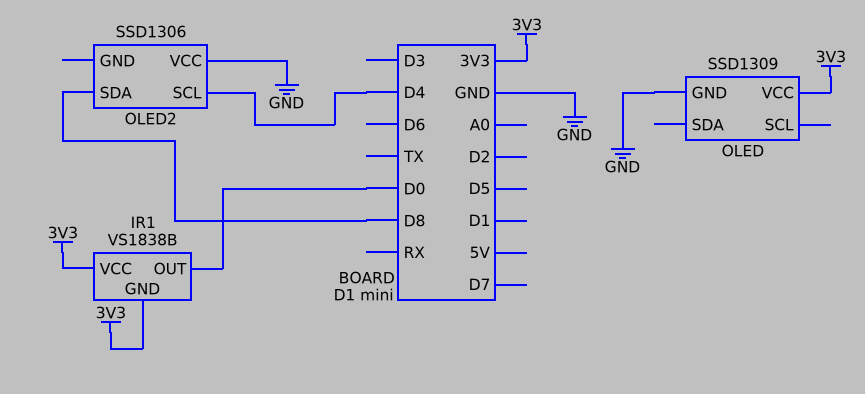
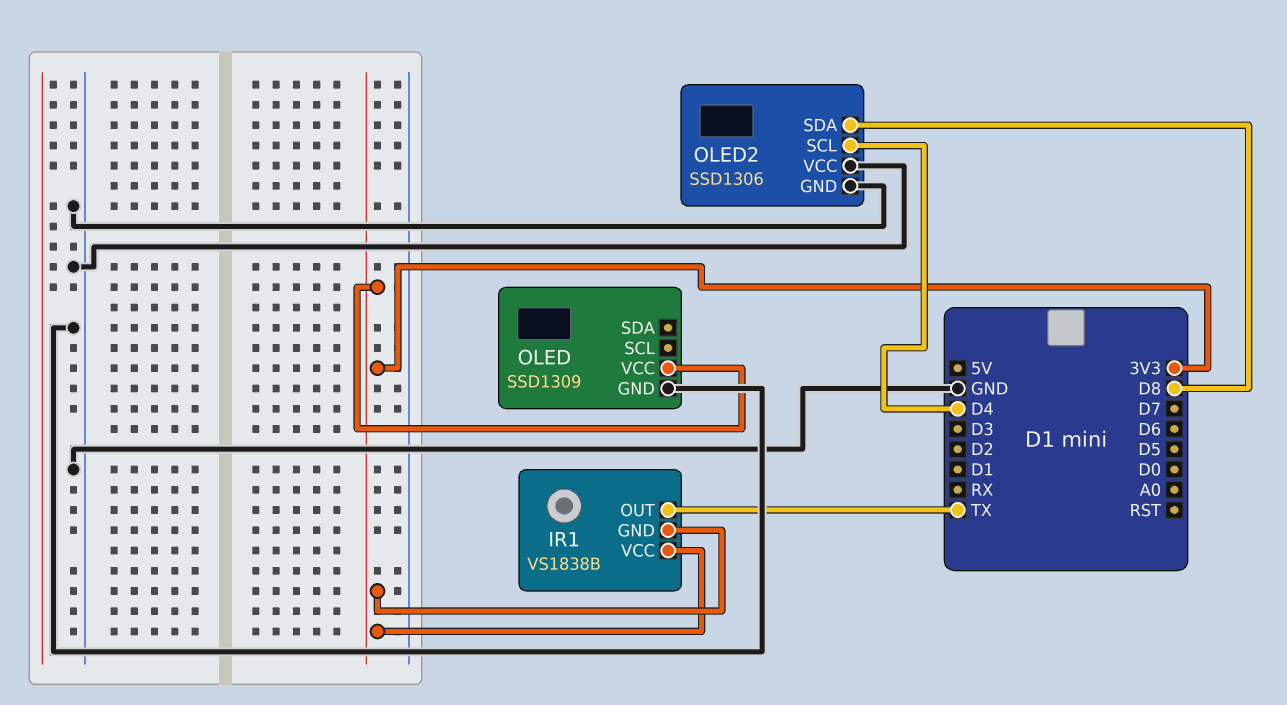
IR1 pin OUT: D0 -> TX
OLED2 pin GND: none -> GND

